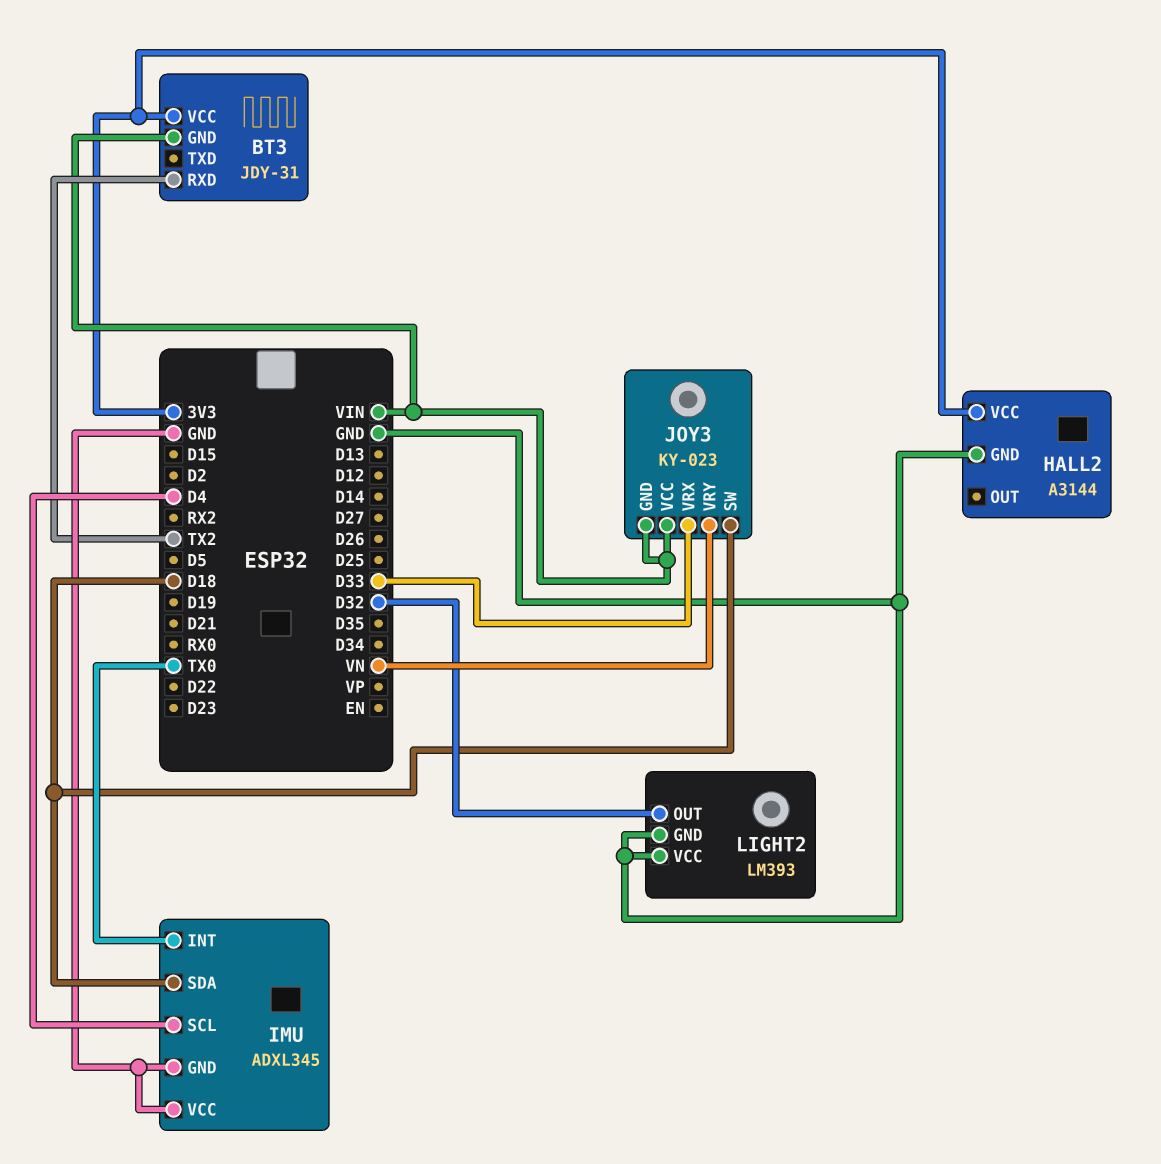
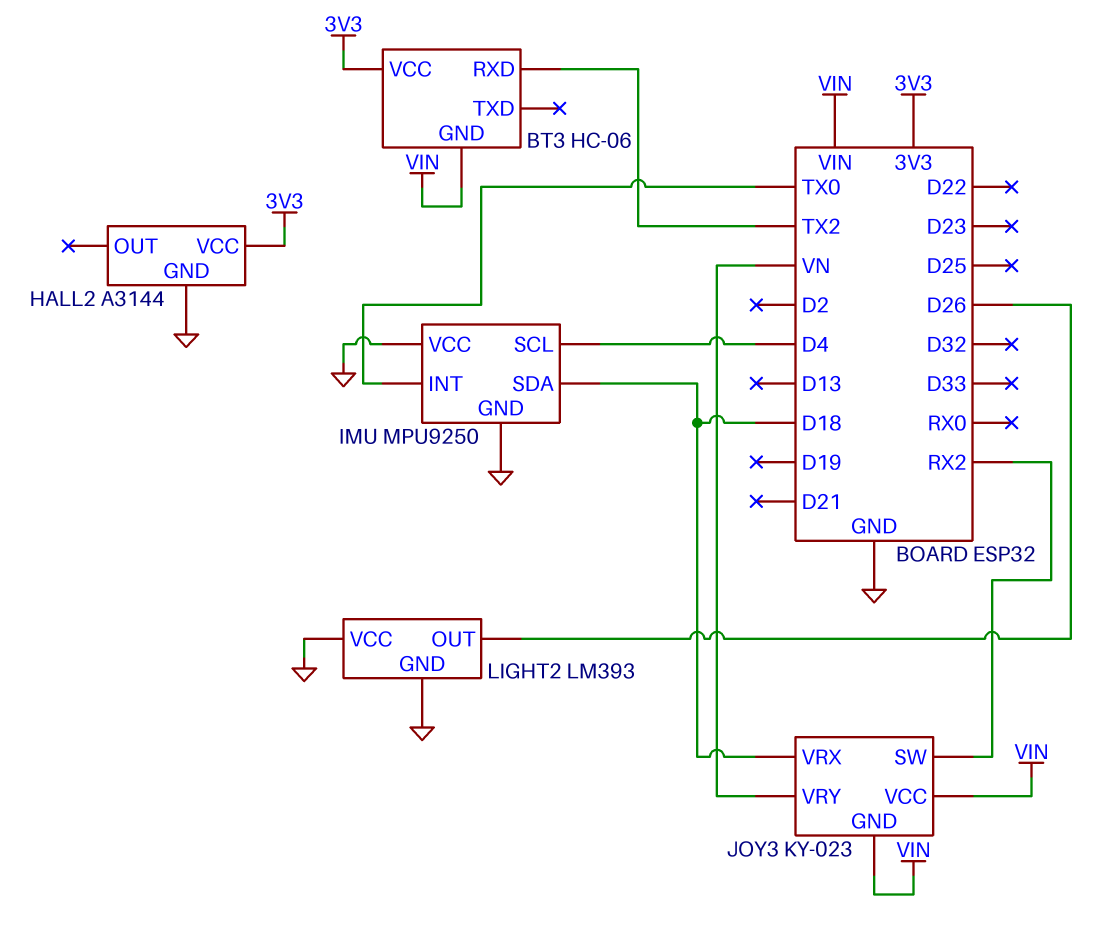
BT3: JDY-31 -> HC-06
IMU: ADXL345 -> MPU9250
JOY3 pin SW: D18 -> RX2
JOY3 pin VRX: D33 -> D18
LIGHT2 pin OUT: D32 -> D26

